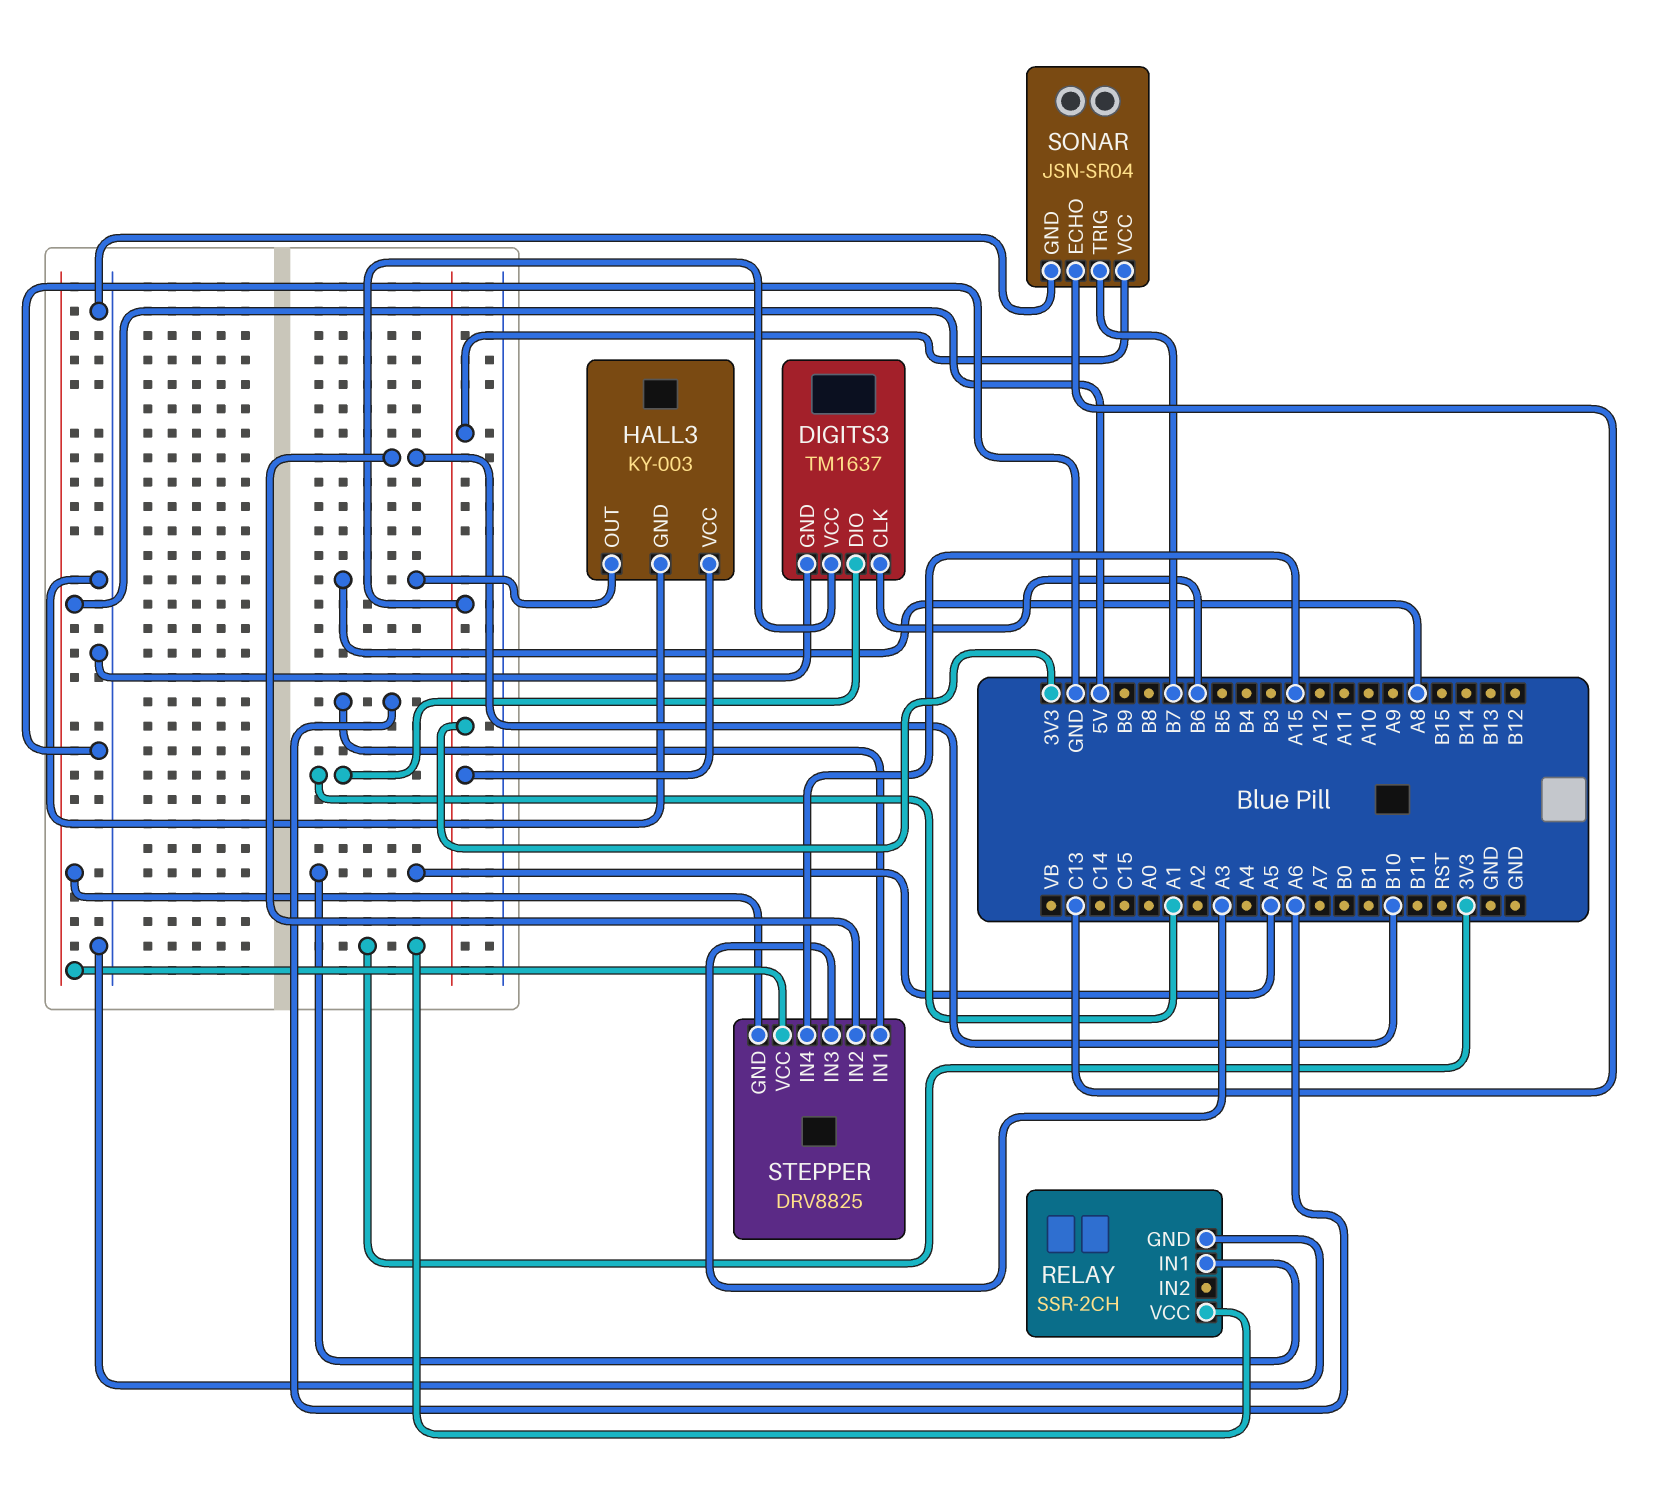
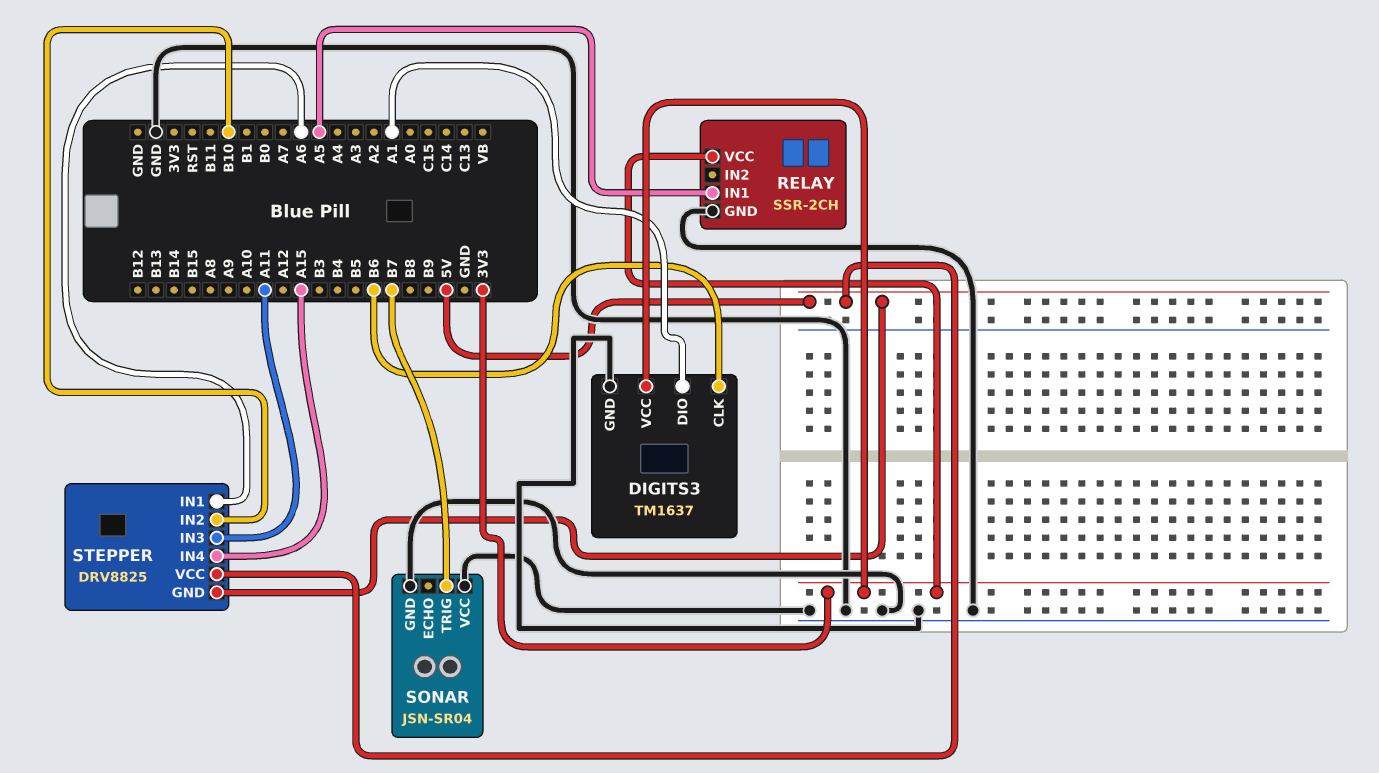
HALL3: KY-003 -> none
HALL3 pin GND: GND -> none
HALL3 pin OUT: A8 -> none
HALL3 pin VCC: 3V3 -> none
SONAR pin ECHO: C13 -> none
SONAR pin VCC: 3V3 -> GND
STEPPER pin IN3: A3 -> A11

